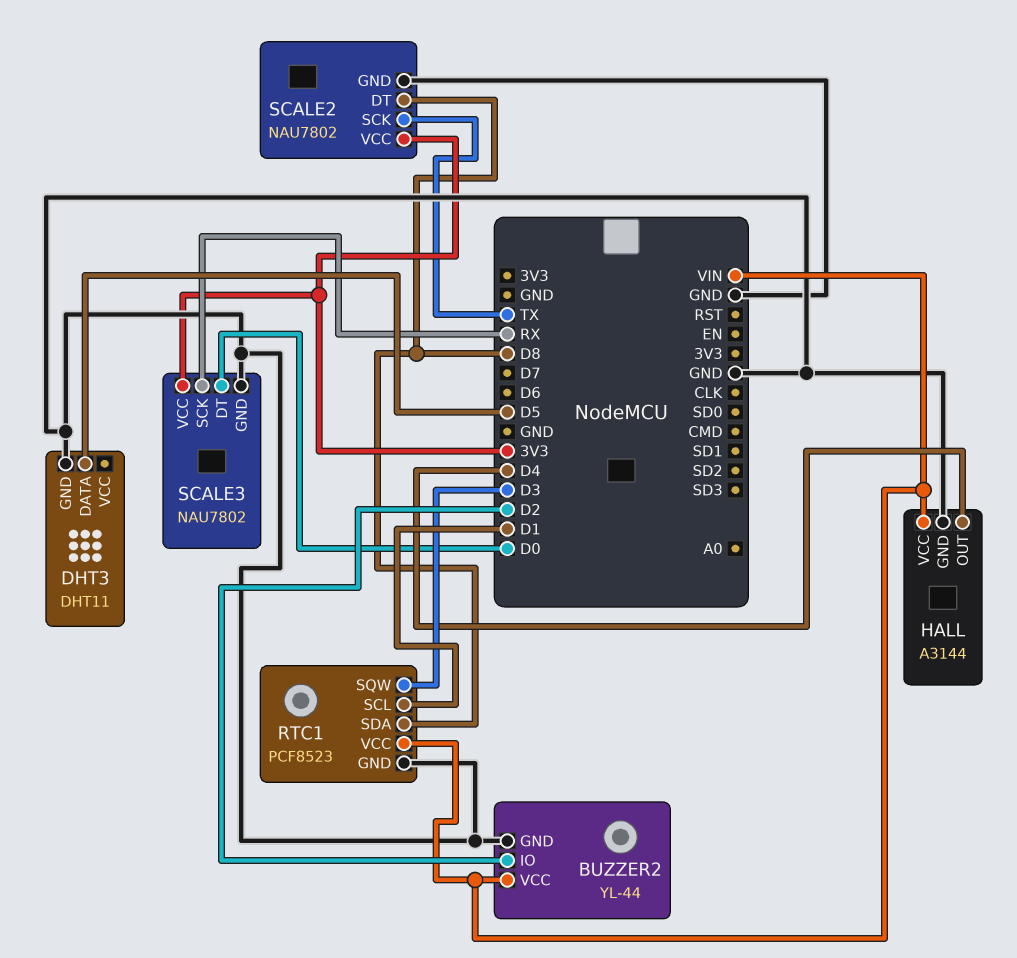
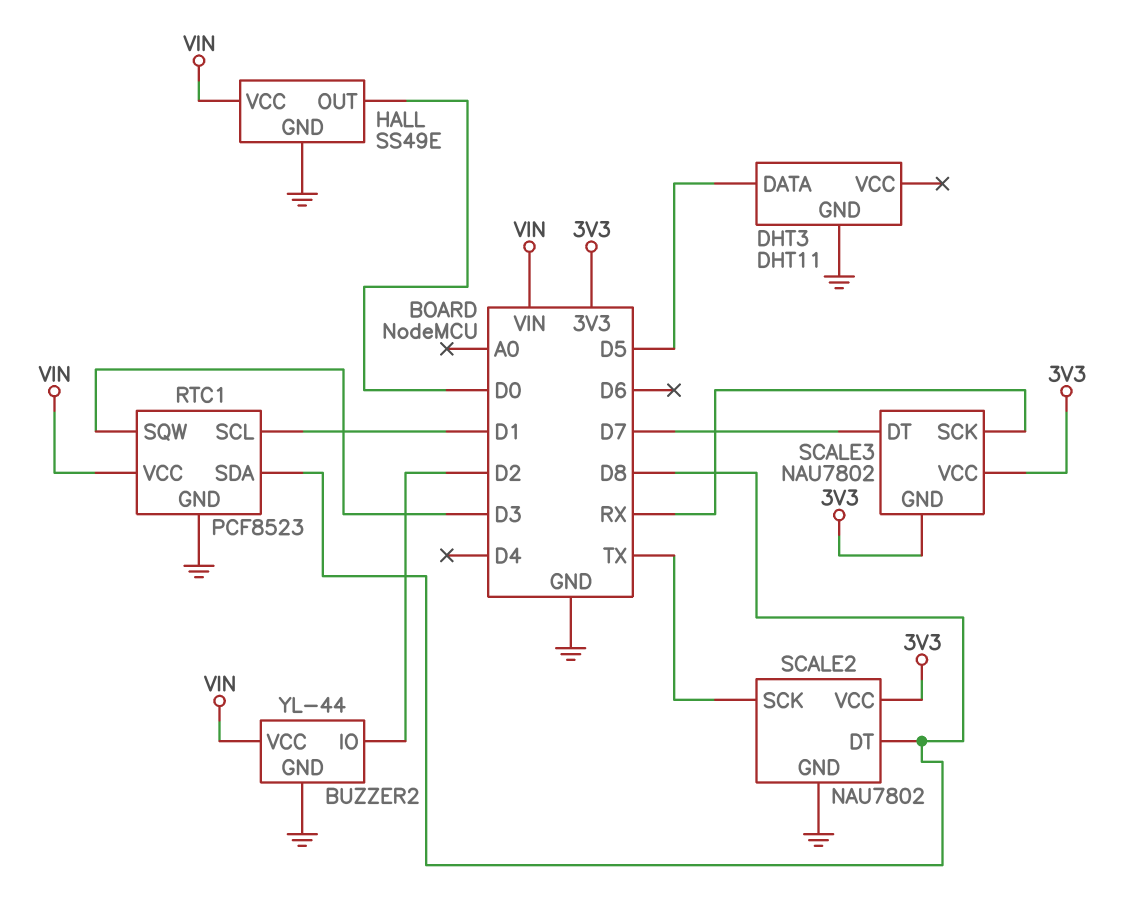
HALL: A3144 -> SS49E
HALL pin OUT: D4 -> D0
SCALE3 pin DT: D0 -> D7
SCALE3 pin GND: GND -> 3V3

